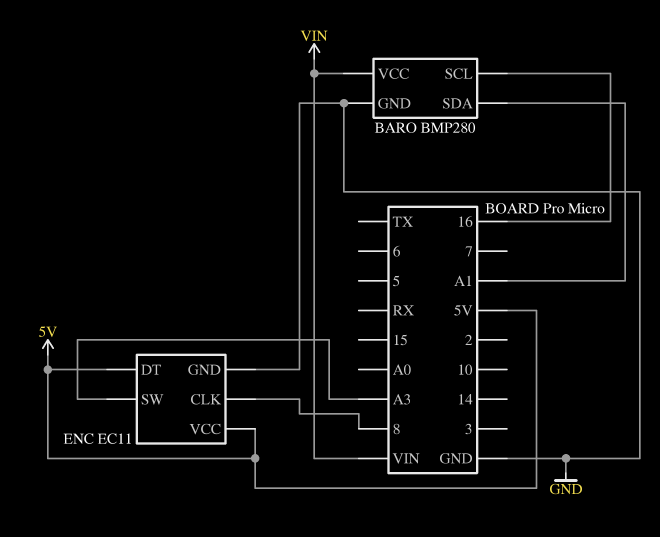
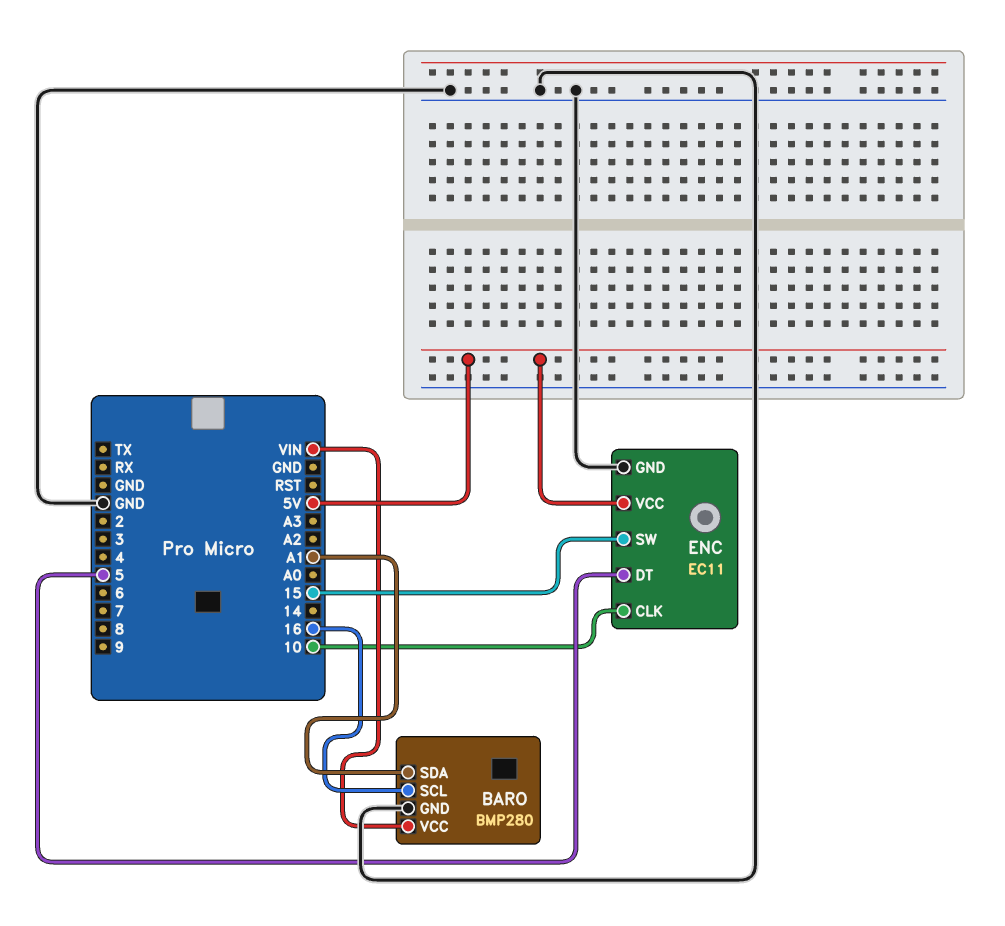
ENC pin CLK: 8 -> 10
ENC pin DT: 5V -> 5
ENC pin SW: A3 -> 15

